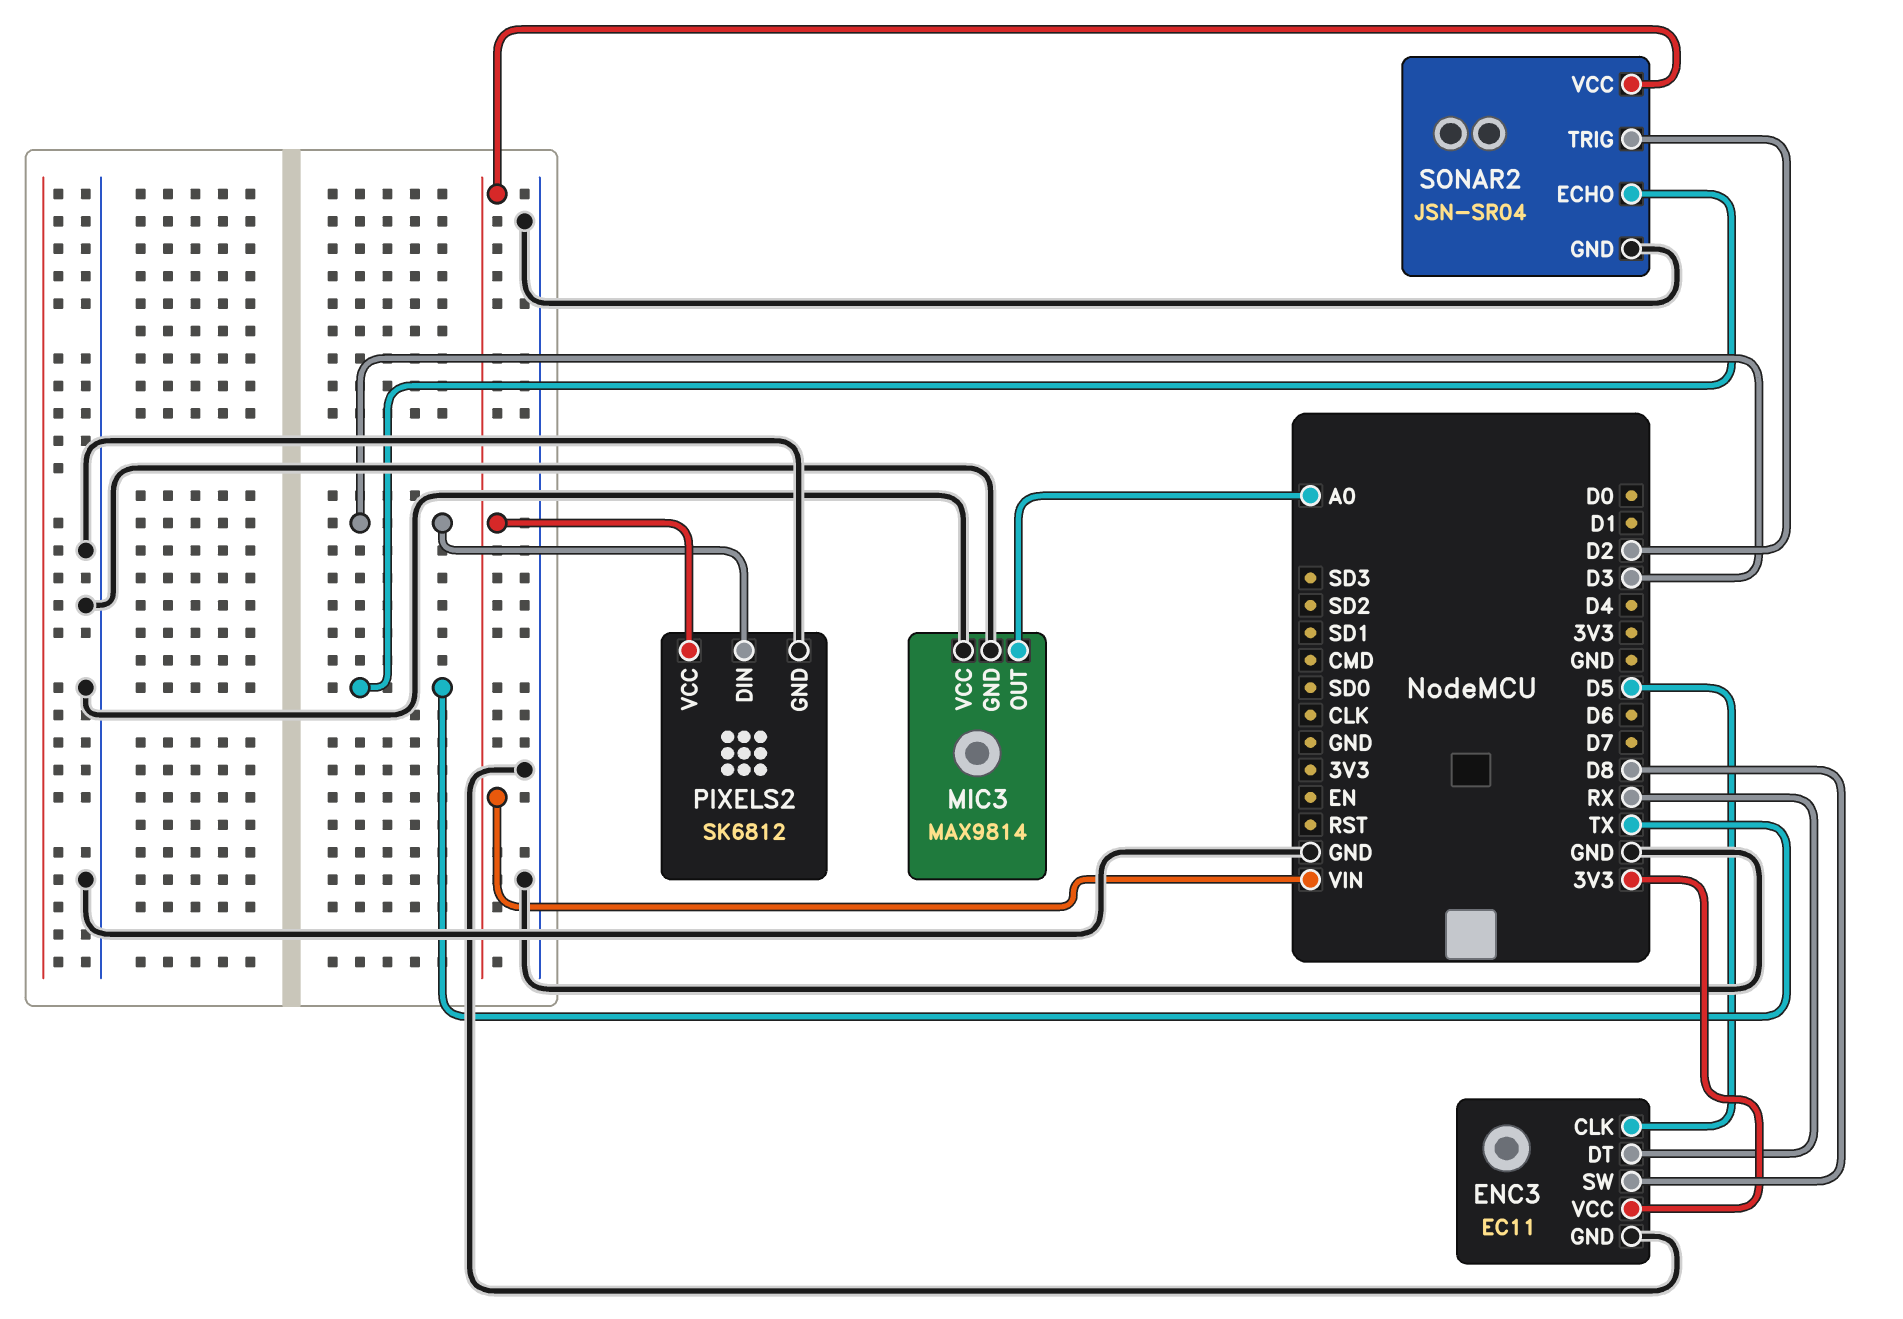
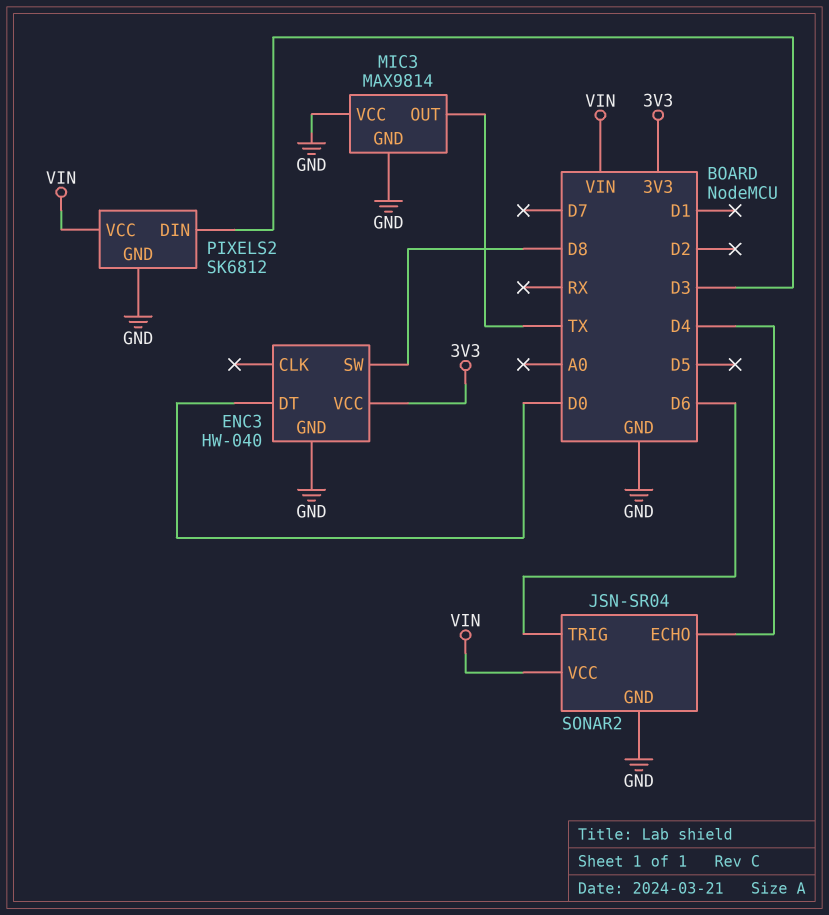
ENC3: EC11 -> HW-040
ENC3 pin CLK: D5 -> none
ENC3 pin DT: RX -> D0
MIC3 pin OUT: A0 -> TX
SONAR2 pin ECHO: TX -> D4
SONAR2 pin TRIG: D2 -> D6

